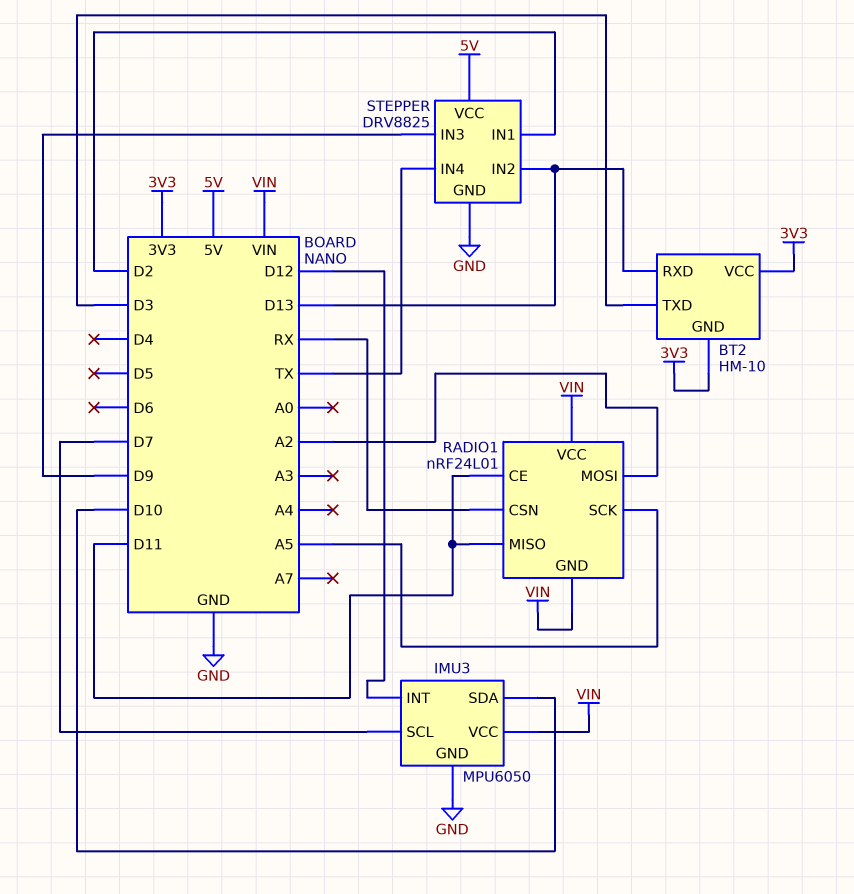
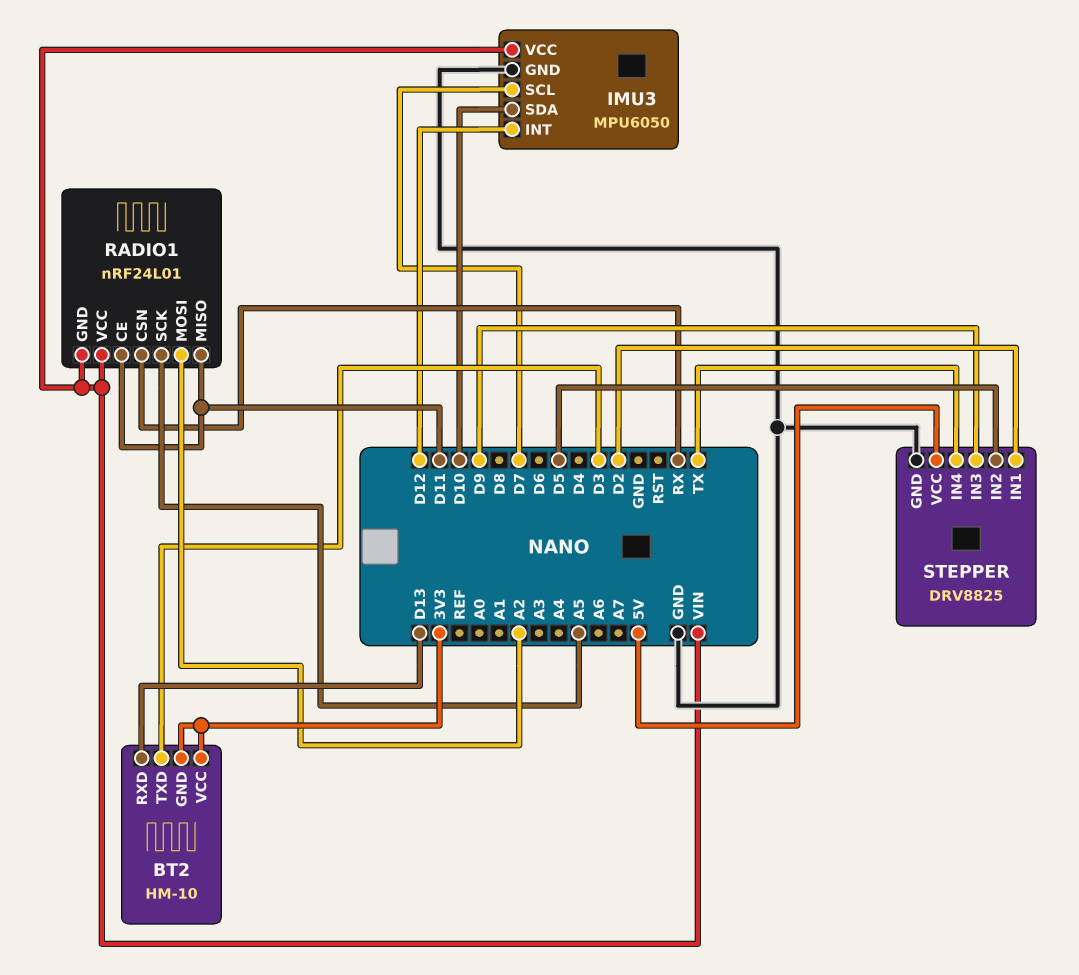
STEPPER pin IN2: D13 -> D5

